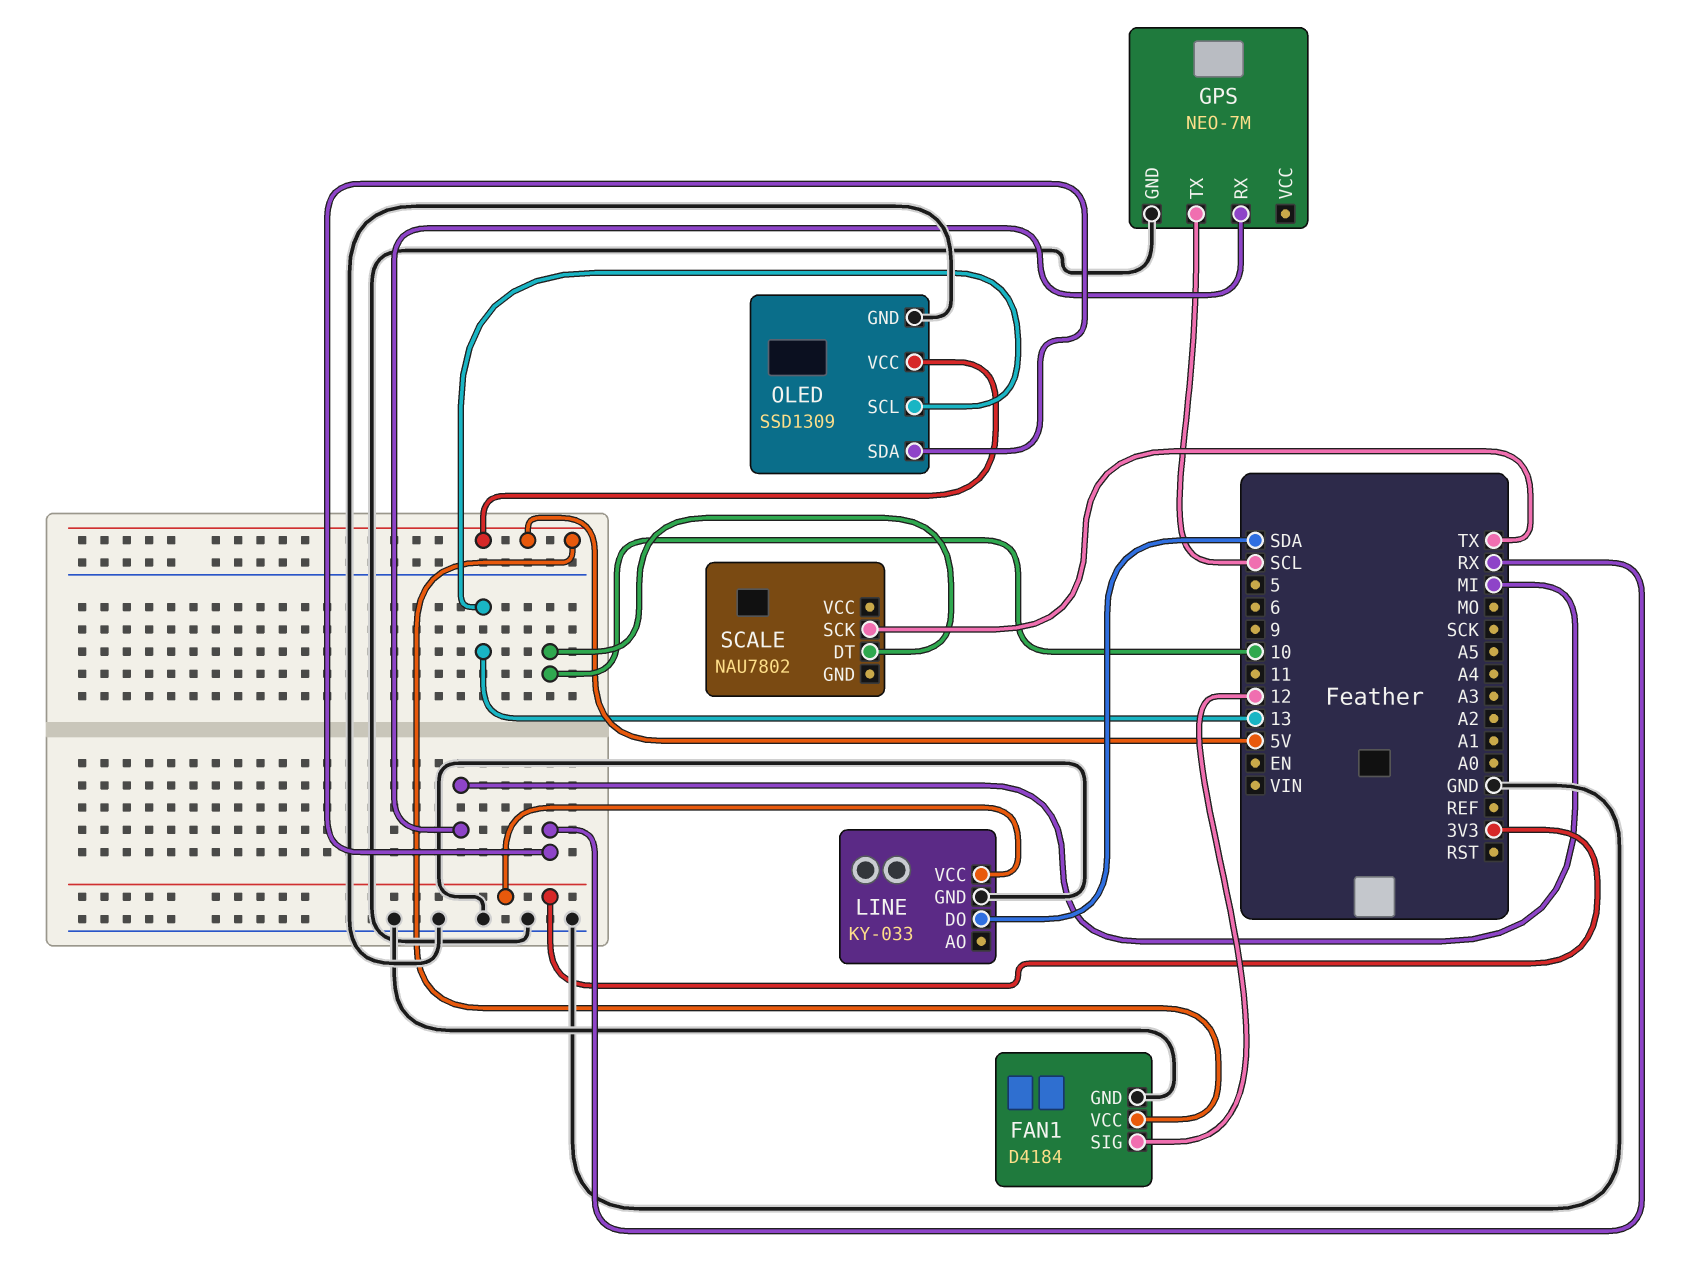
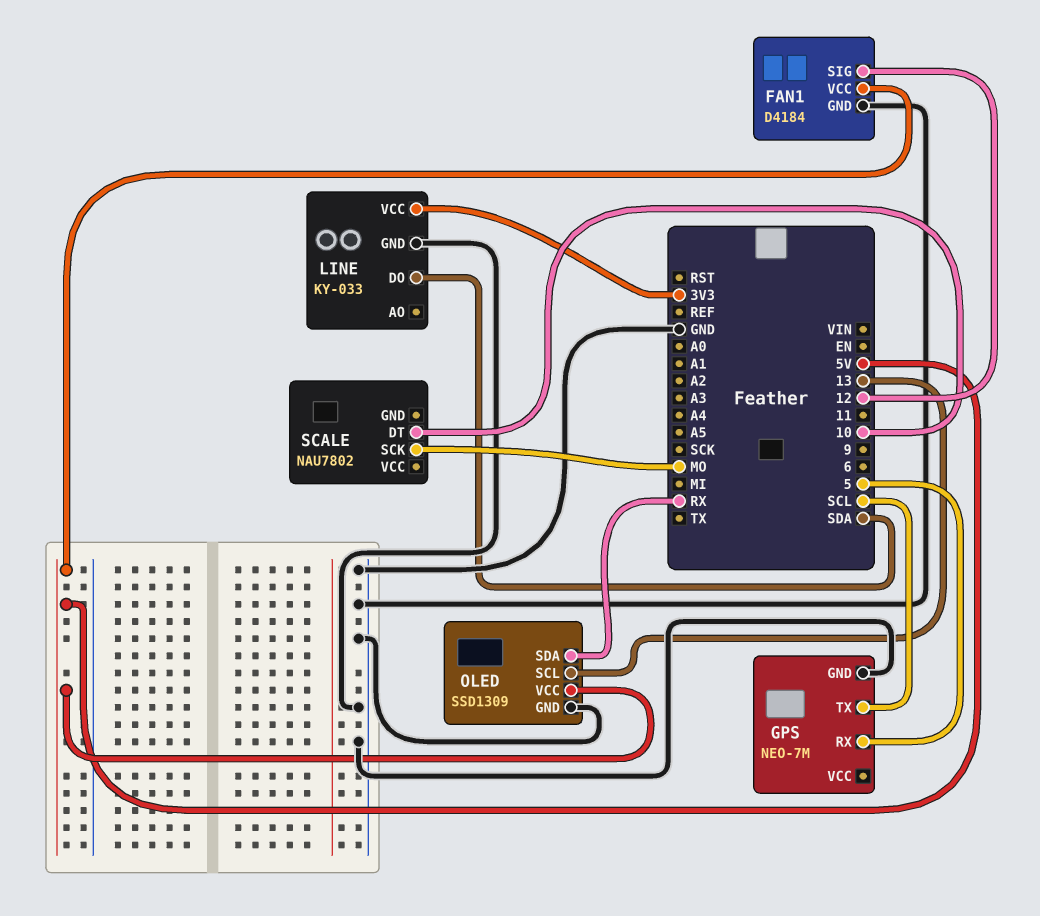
GPS pin RX: MI -> 5
SCALE pin SCK: TX -> MO

